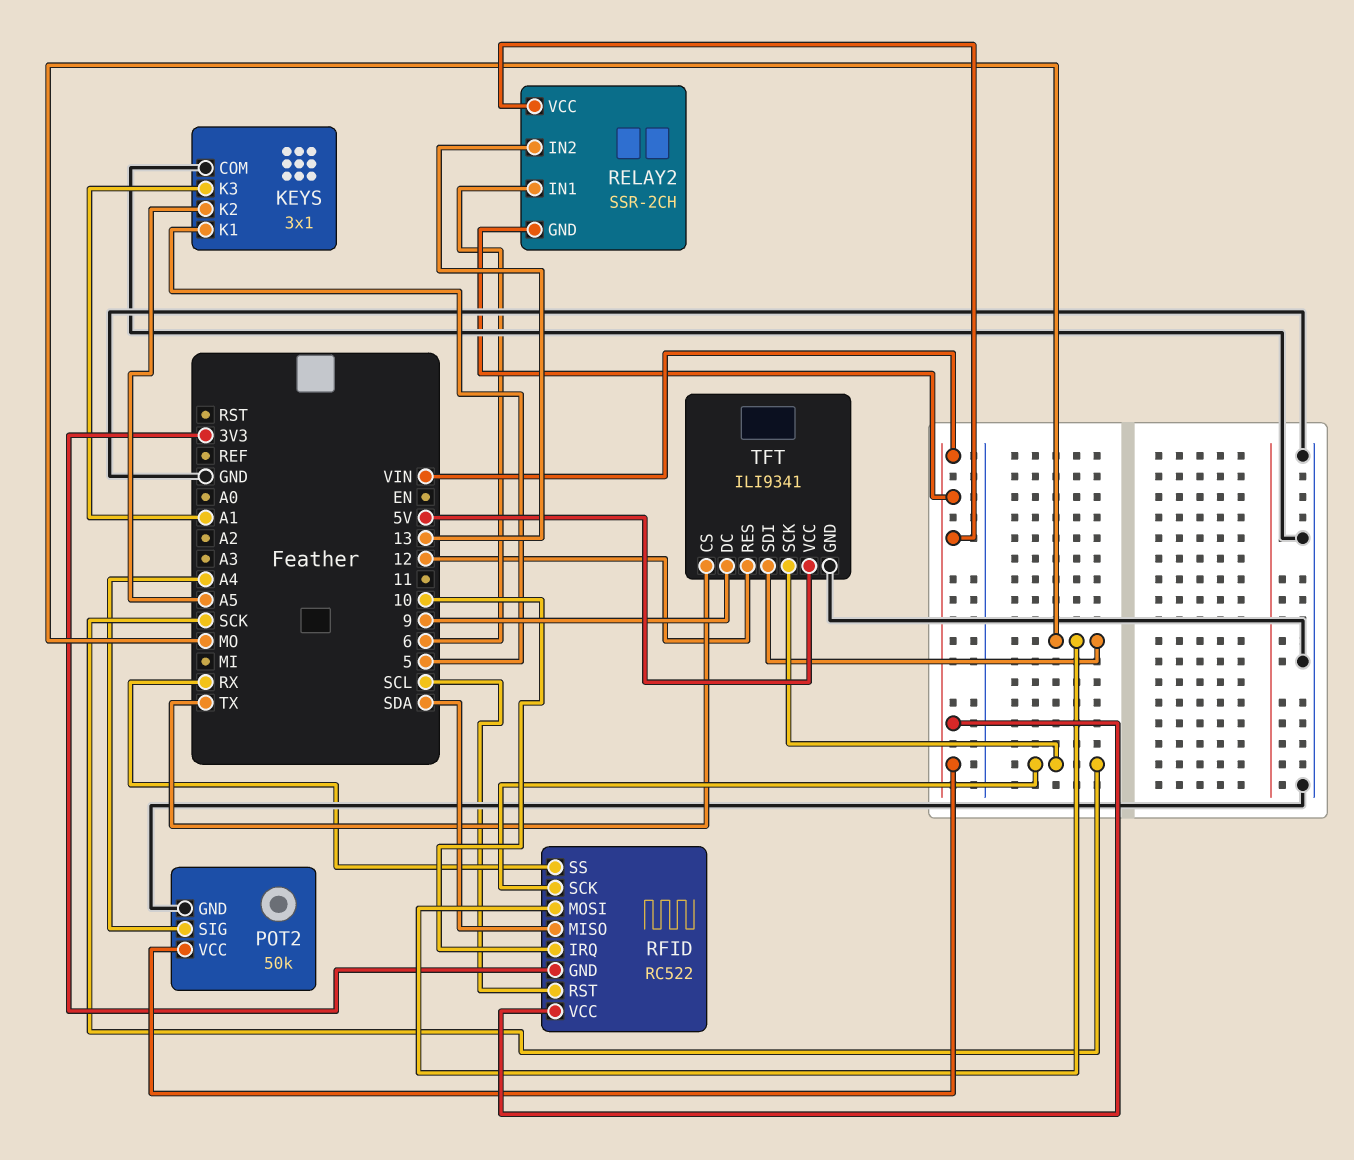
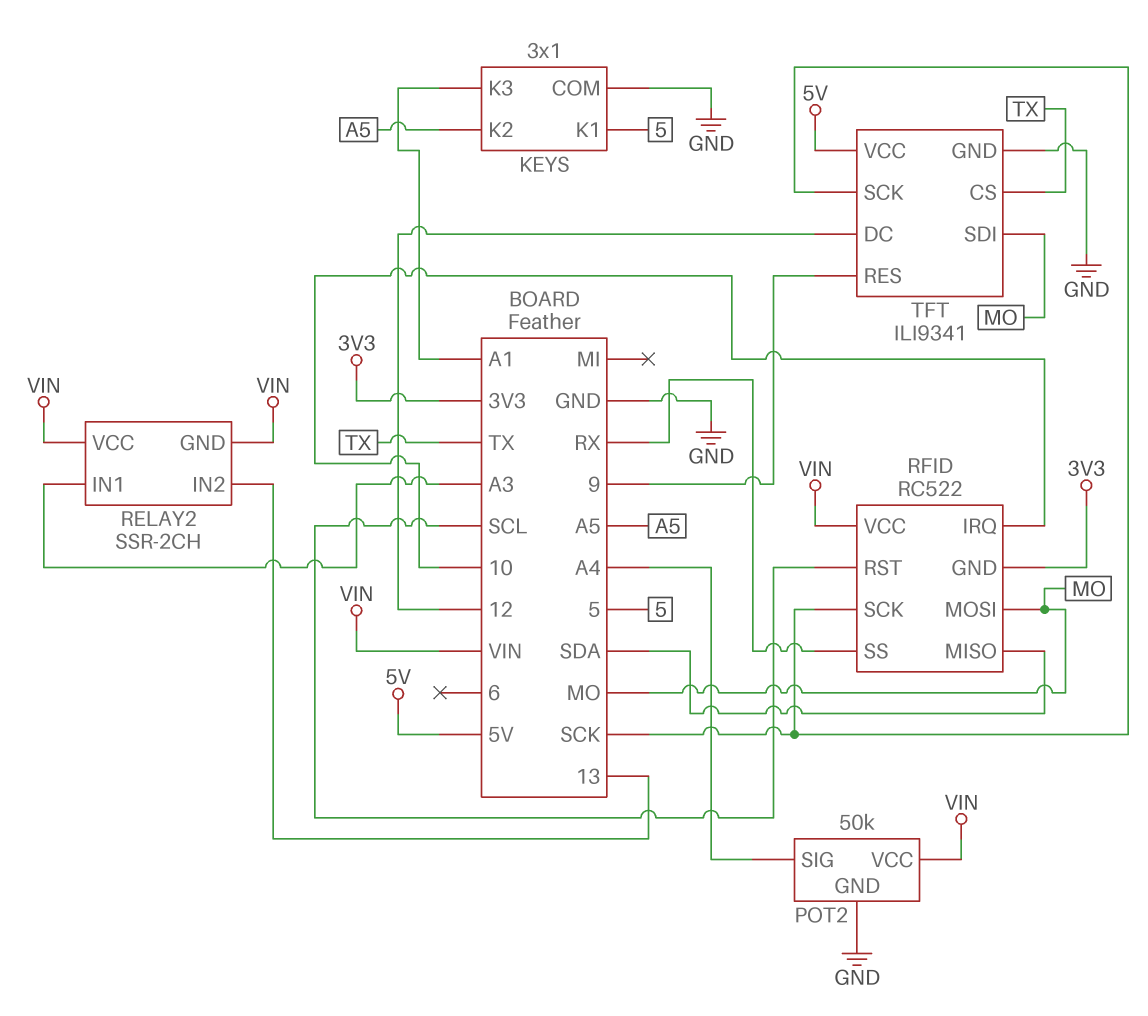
RELAY2 pin IN1: 6 -> A3
TFT pin DC: 9 -> 12
TFT pin RES: 12 -> 9

